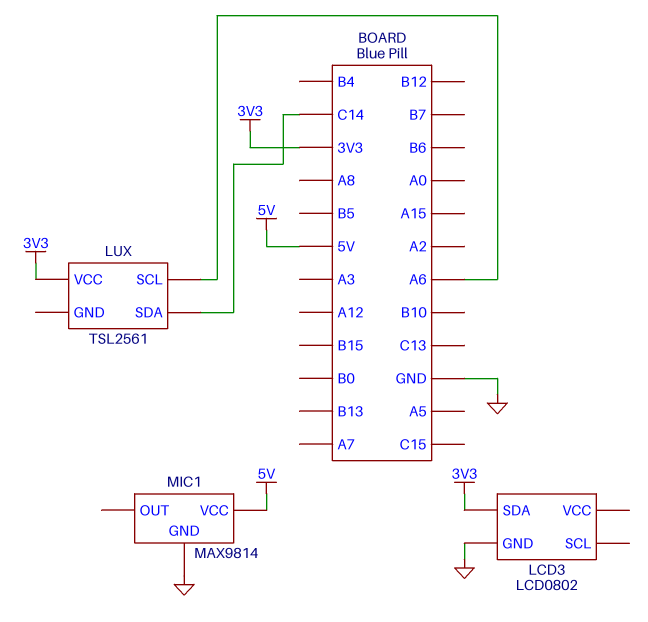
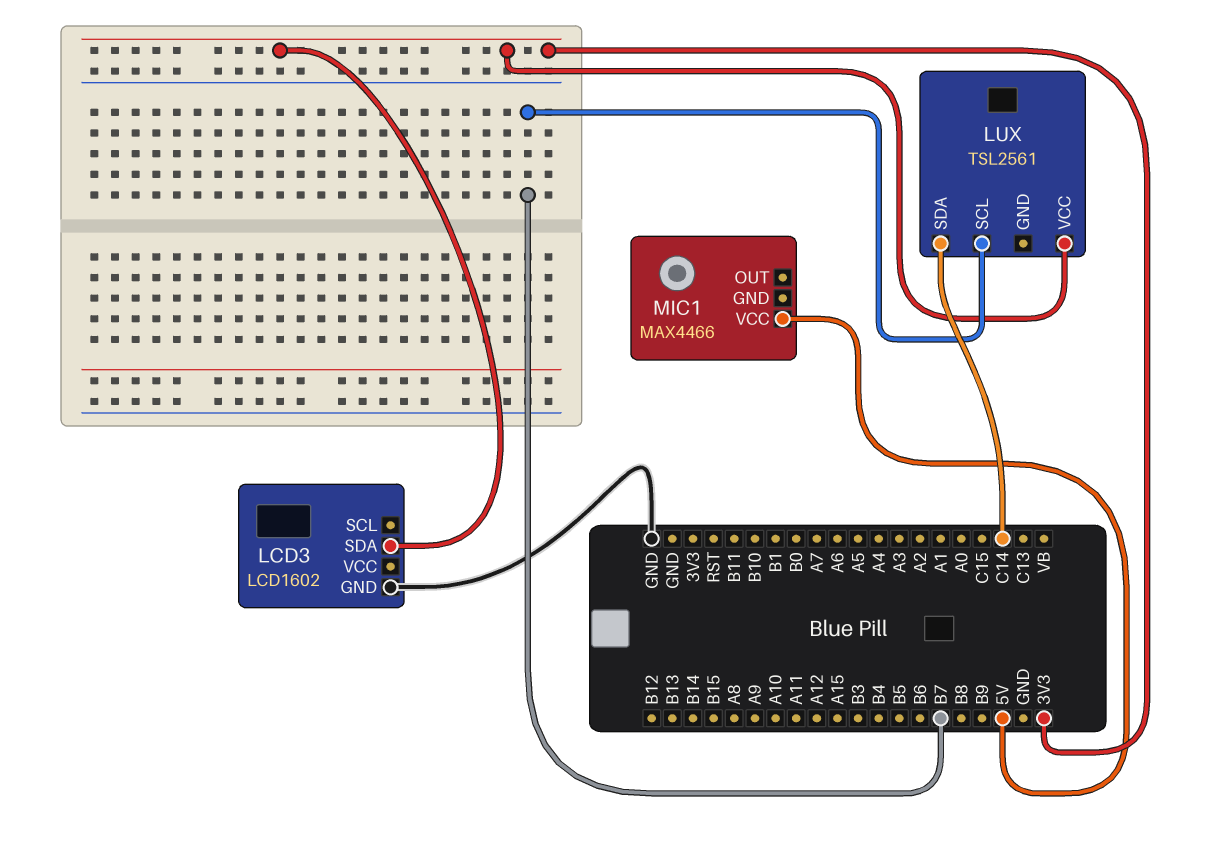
LCD3: LCD0802 -> LCD1602
LUX pin SCL: A6 -> B7
MIC1: MAX9814 -> MAX4466
MIC1 pin GND: GND -> none

